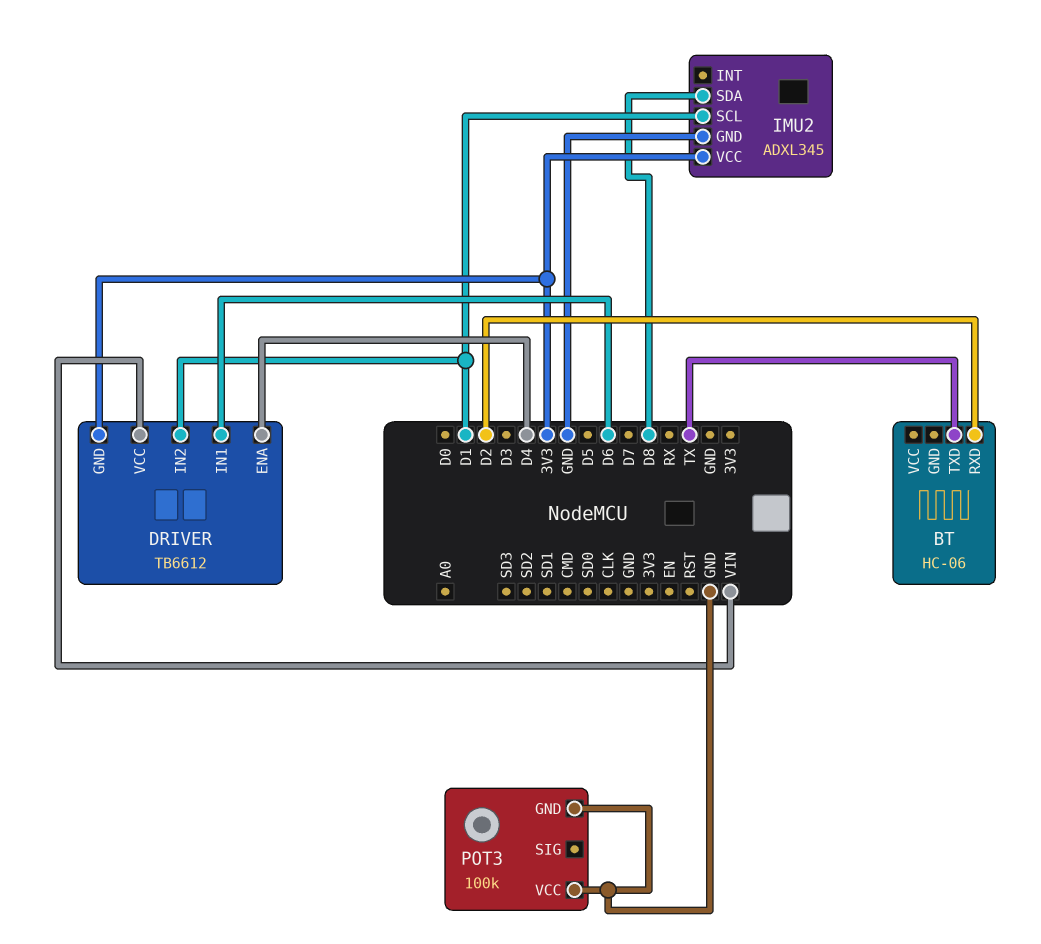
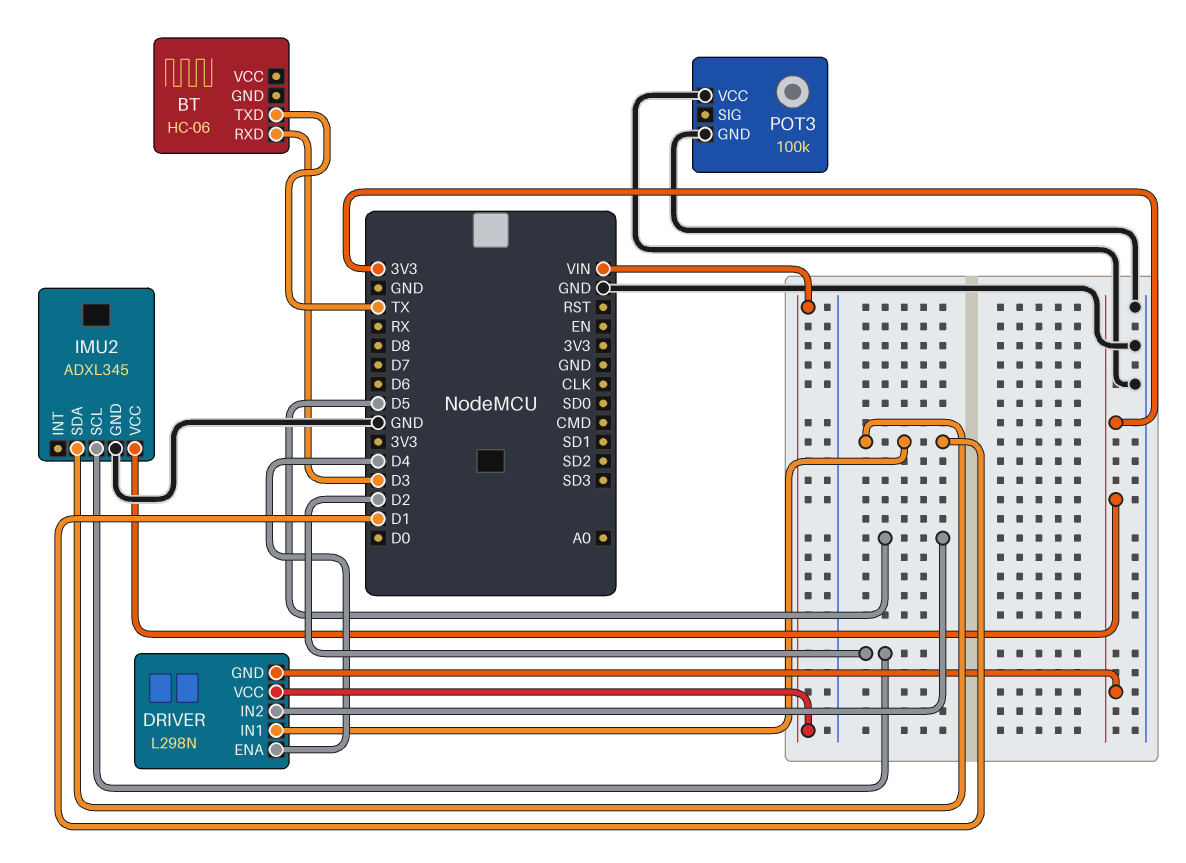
BT pin RXD: D2 -> D3
DRIVER: TB6612 -> L298N
DRIVER pin IN1: D6 -> D1
DRIVER pin IN2: D1 -> D5
IMU2 pin SCL: D1 -> D2
IMU2 pin SDA: D8 -> D1

